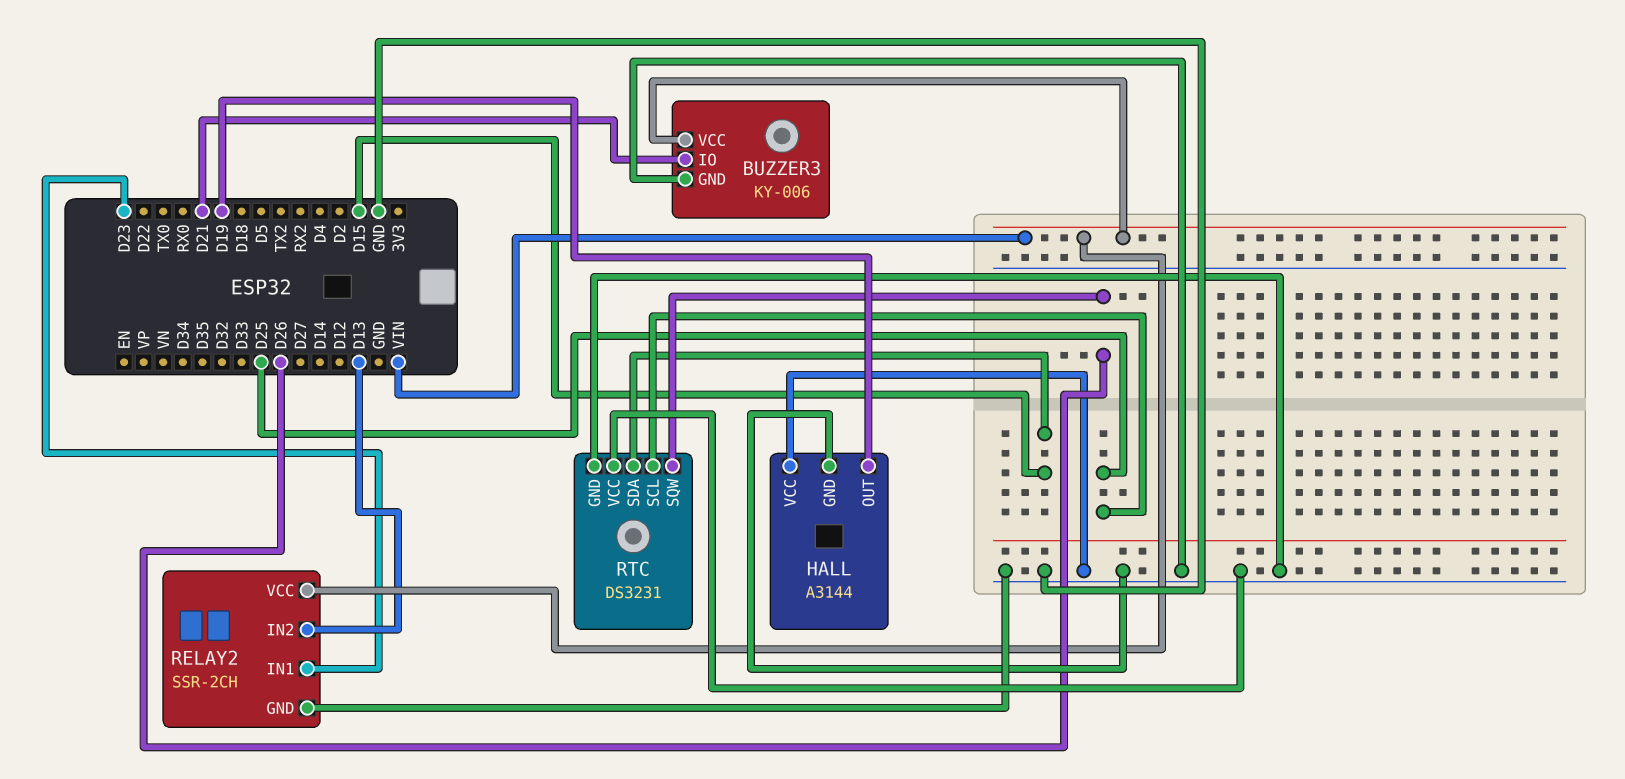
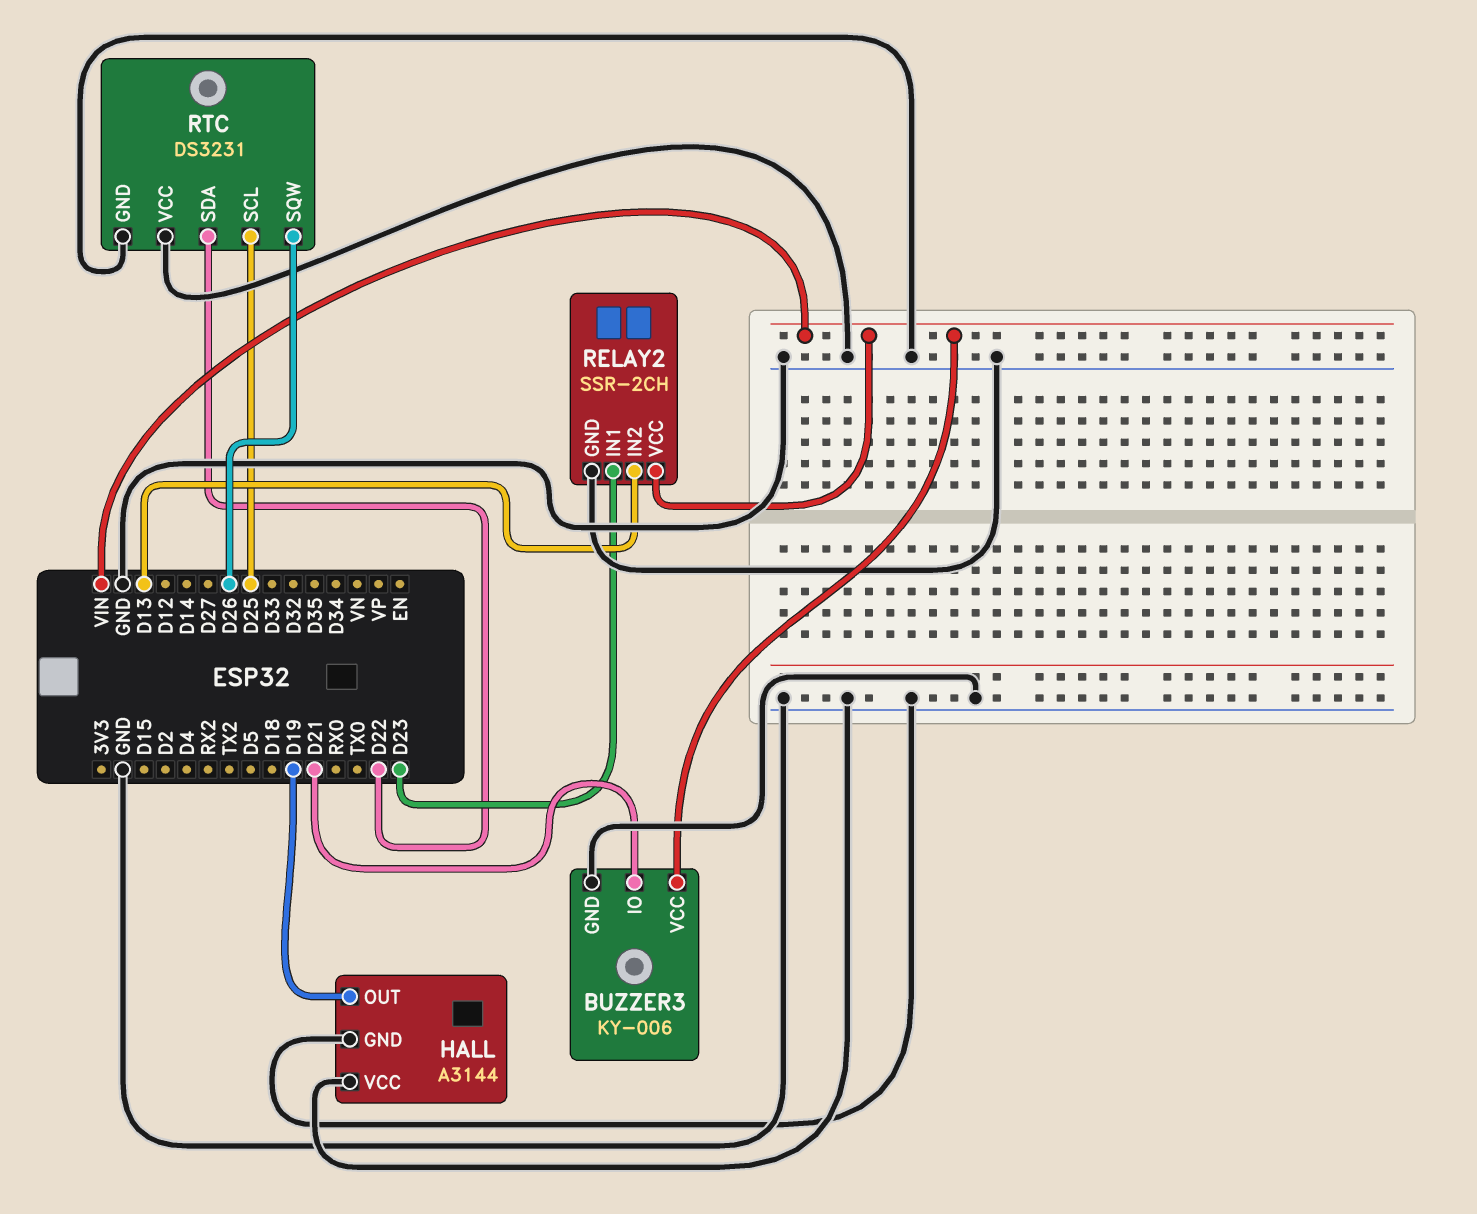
RTC pin SDA: D15 -> D22

